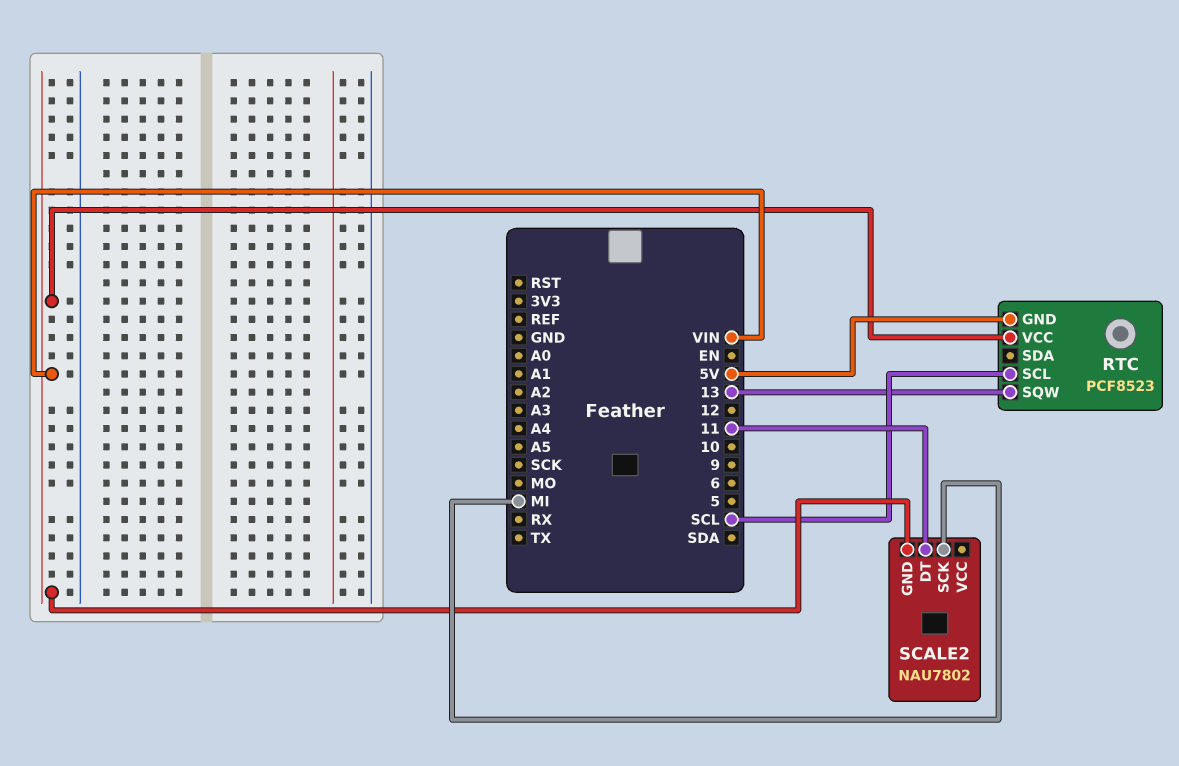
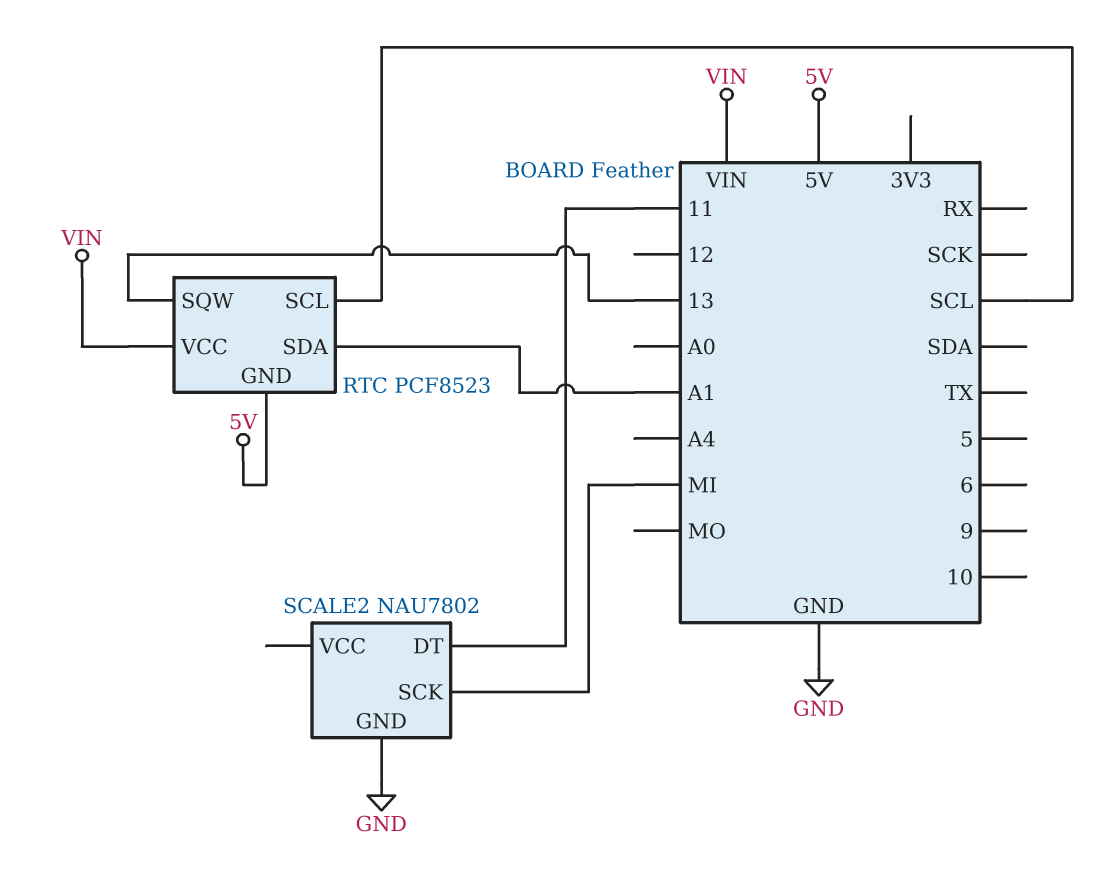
RTC pin SDA: none -> A1
SCALE2 pin GND: VIN -> GND

